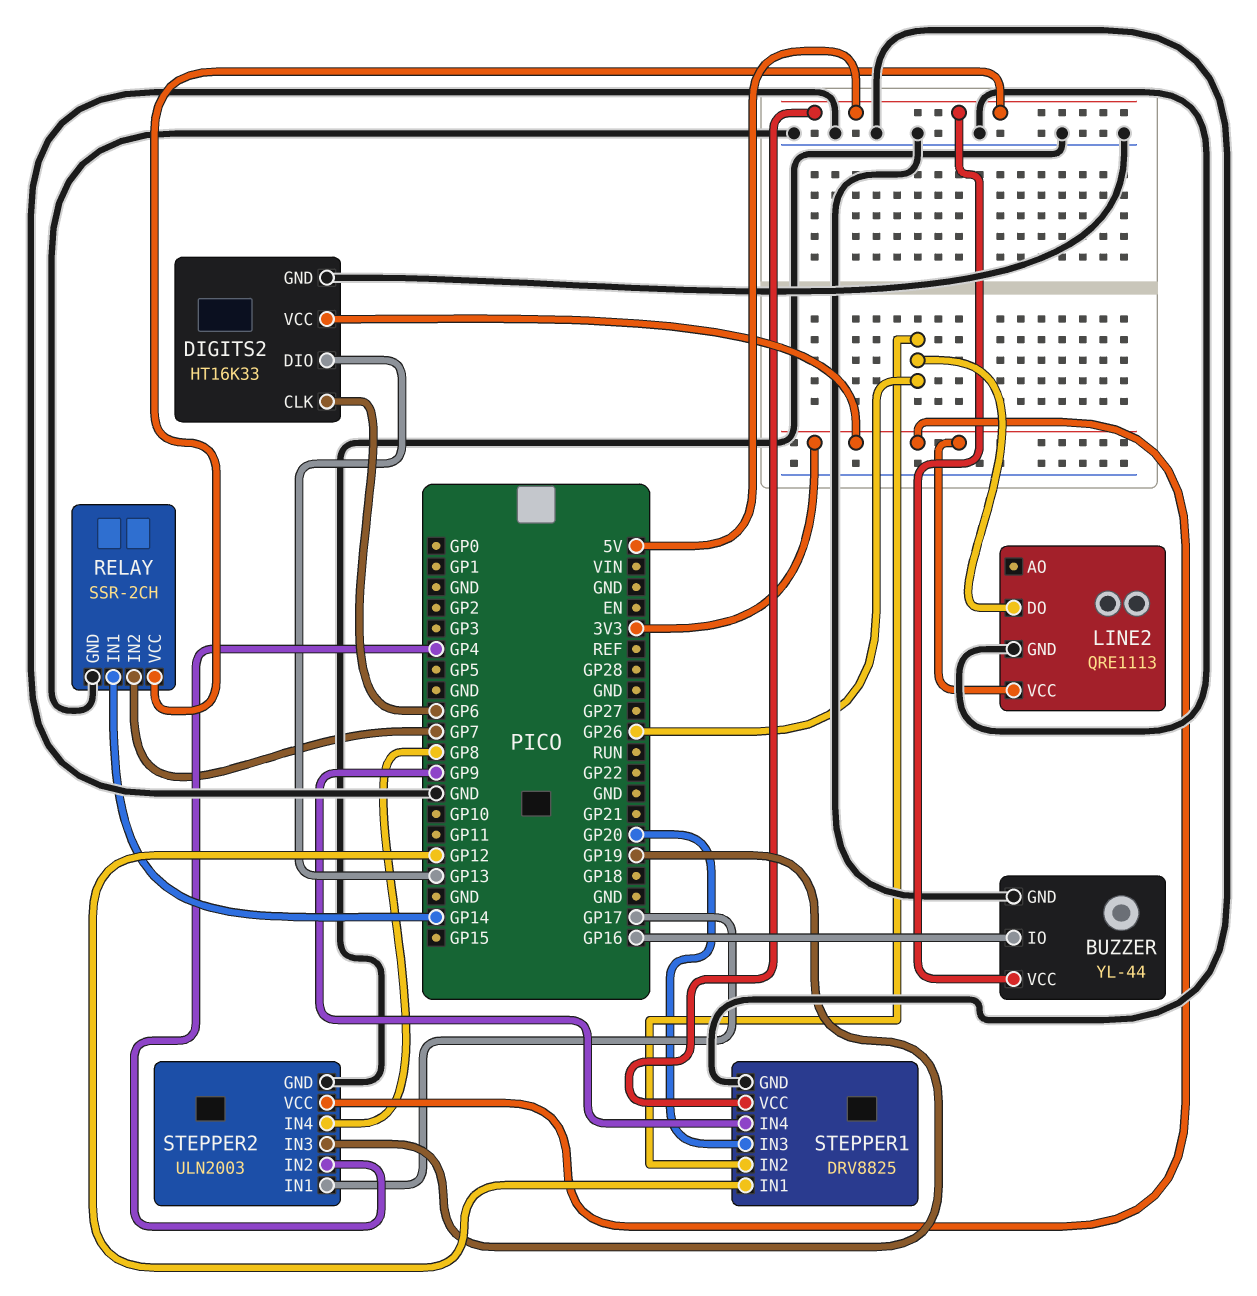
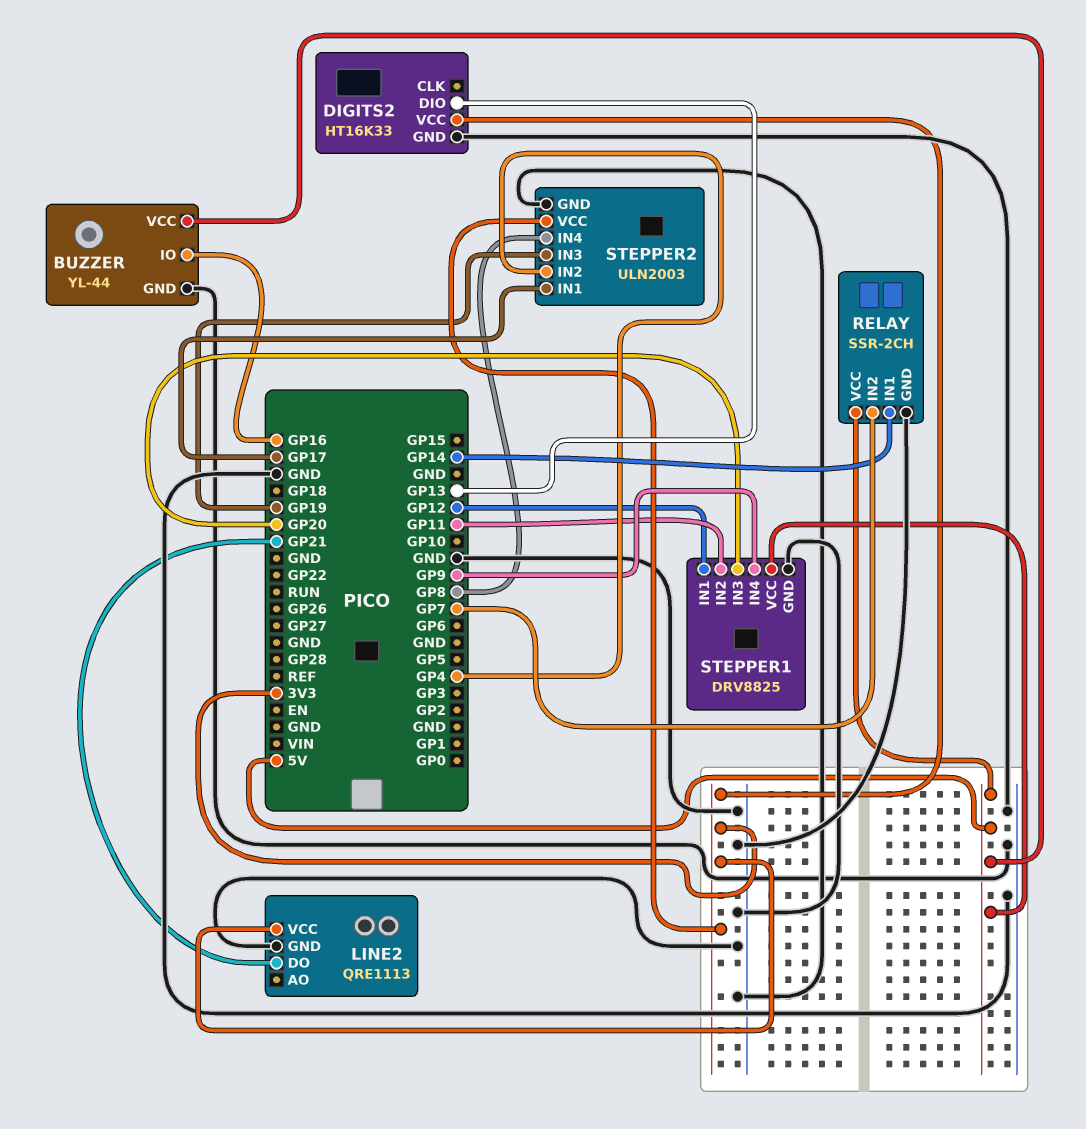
DIGITS2 pin CLK: GP6 -> none
LINE2 pin DO: GP26 -> GP21
STEPPER1 pin IN2: GP26 -> GP11

